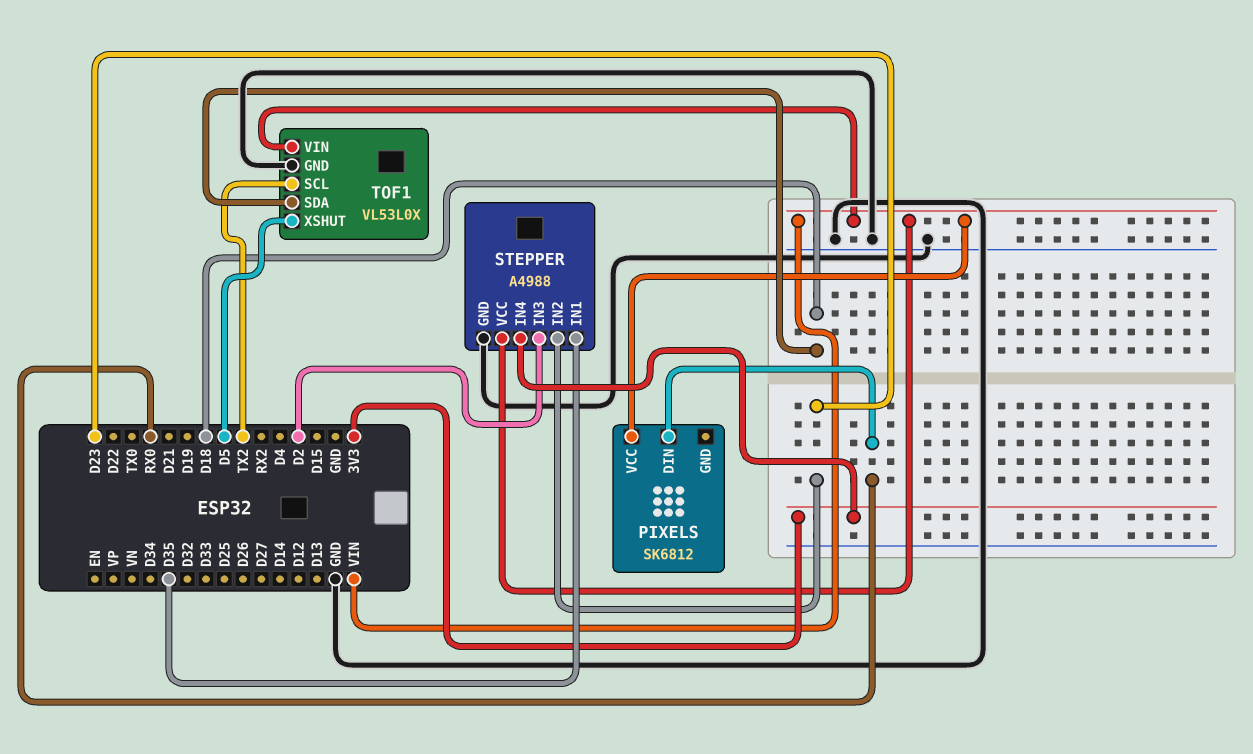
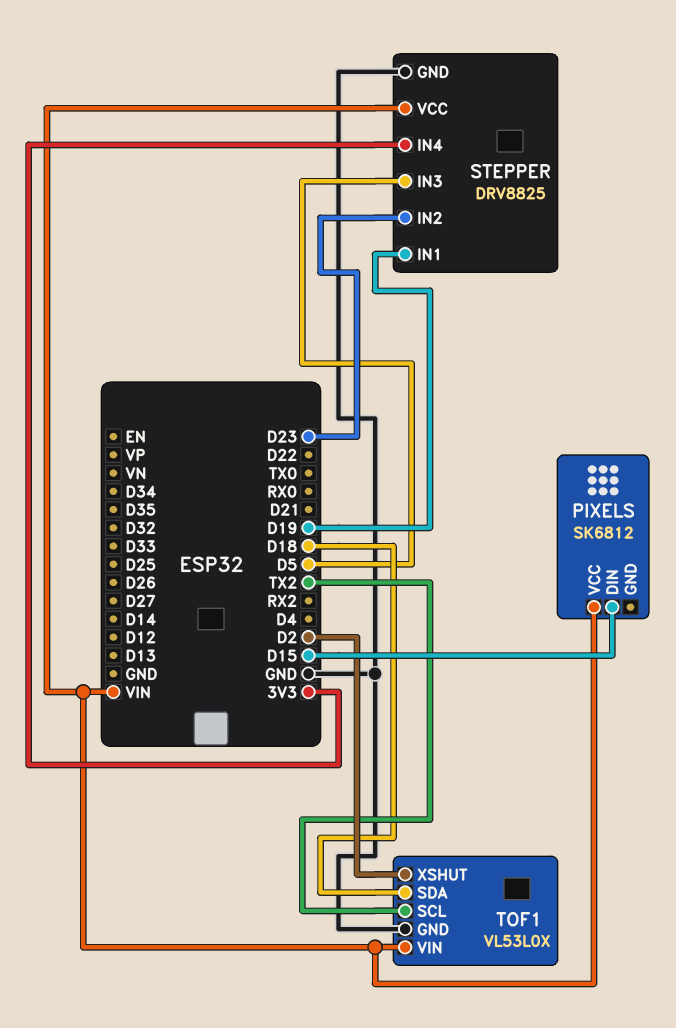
PIXELS pin DIN: RX0 -> D15
STEPPER: A4988 -> DRV8825
STEPPER pin IN1: D35 -> D19
STEPPER pin IN3: D2 -> D5
TOF1 pin XSHUT: D5 -> D2

